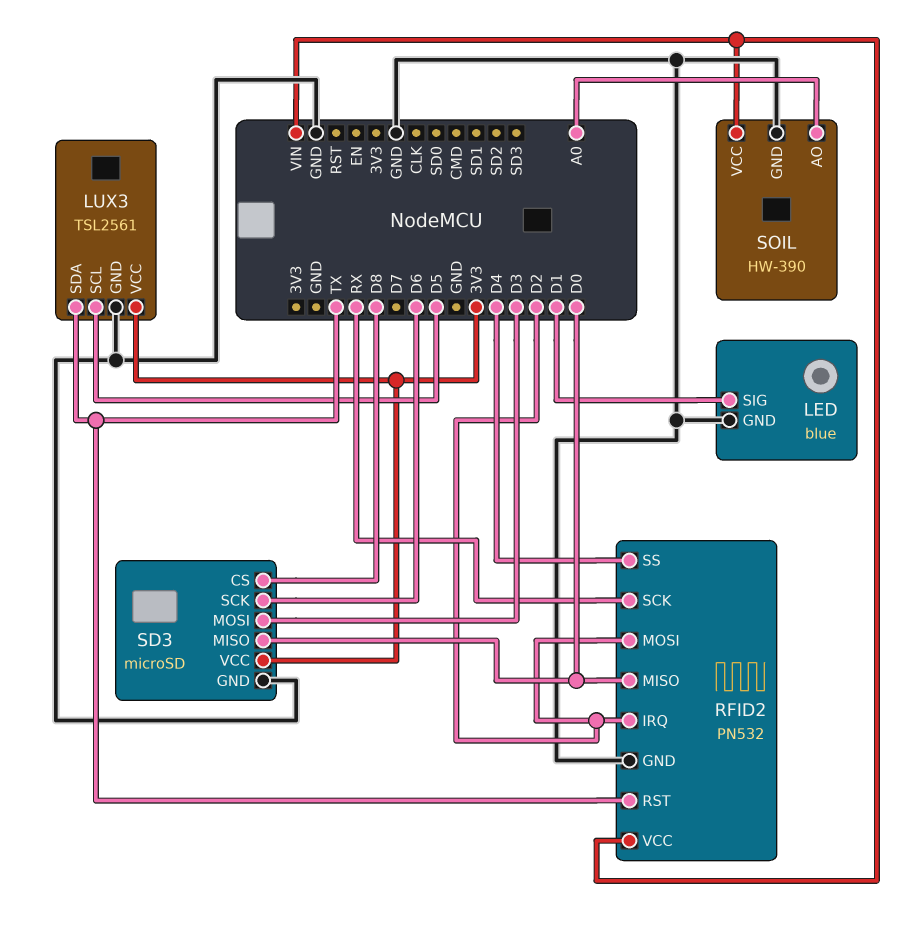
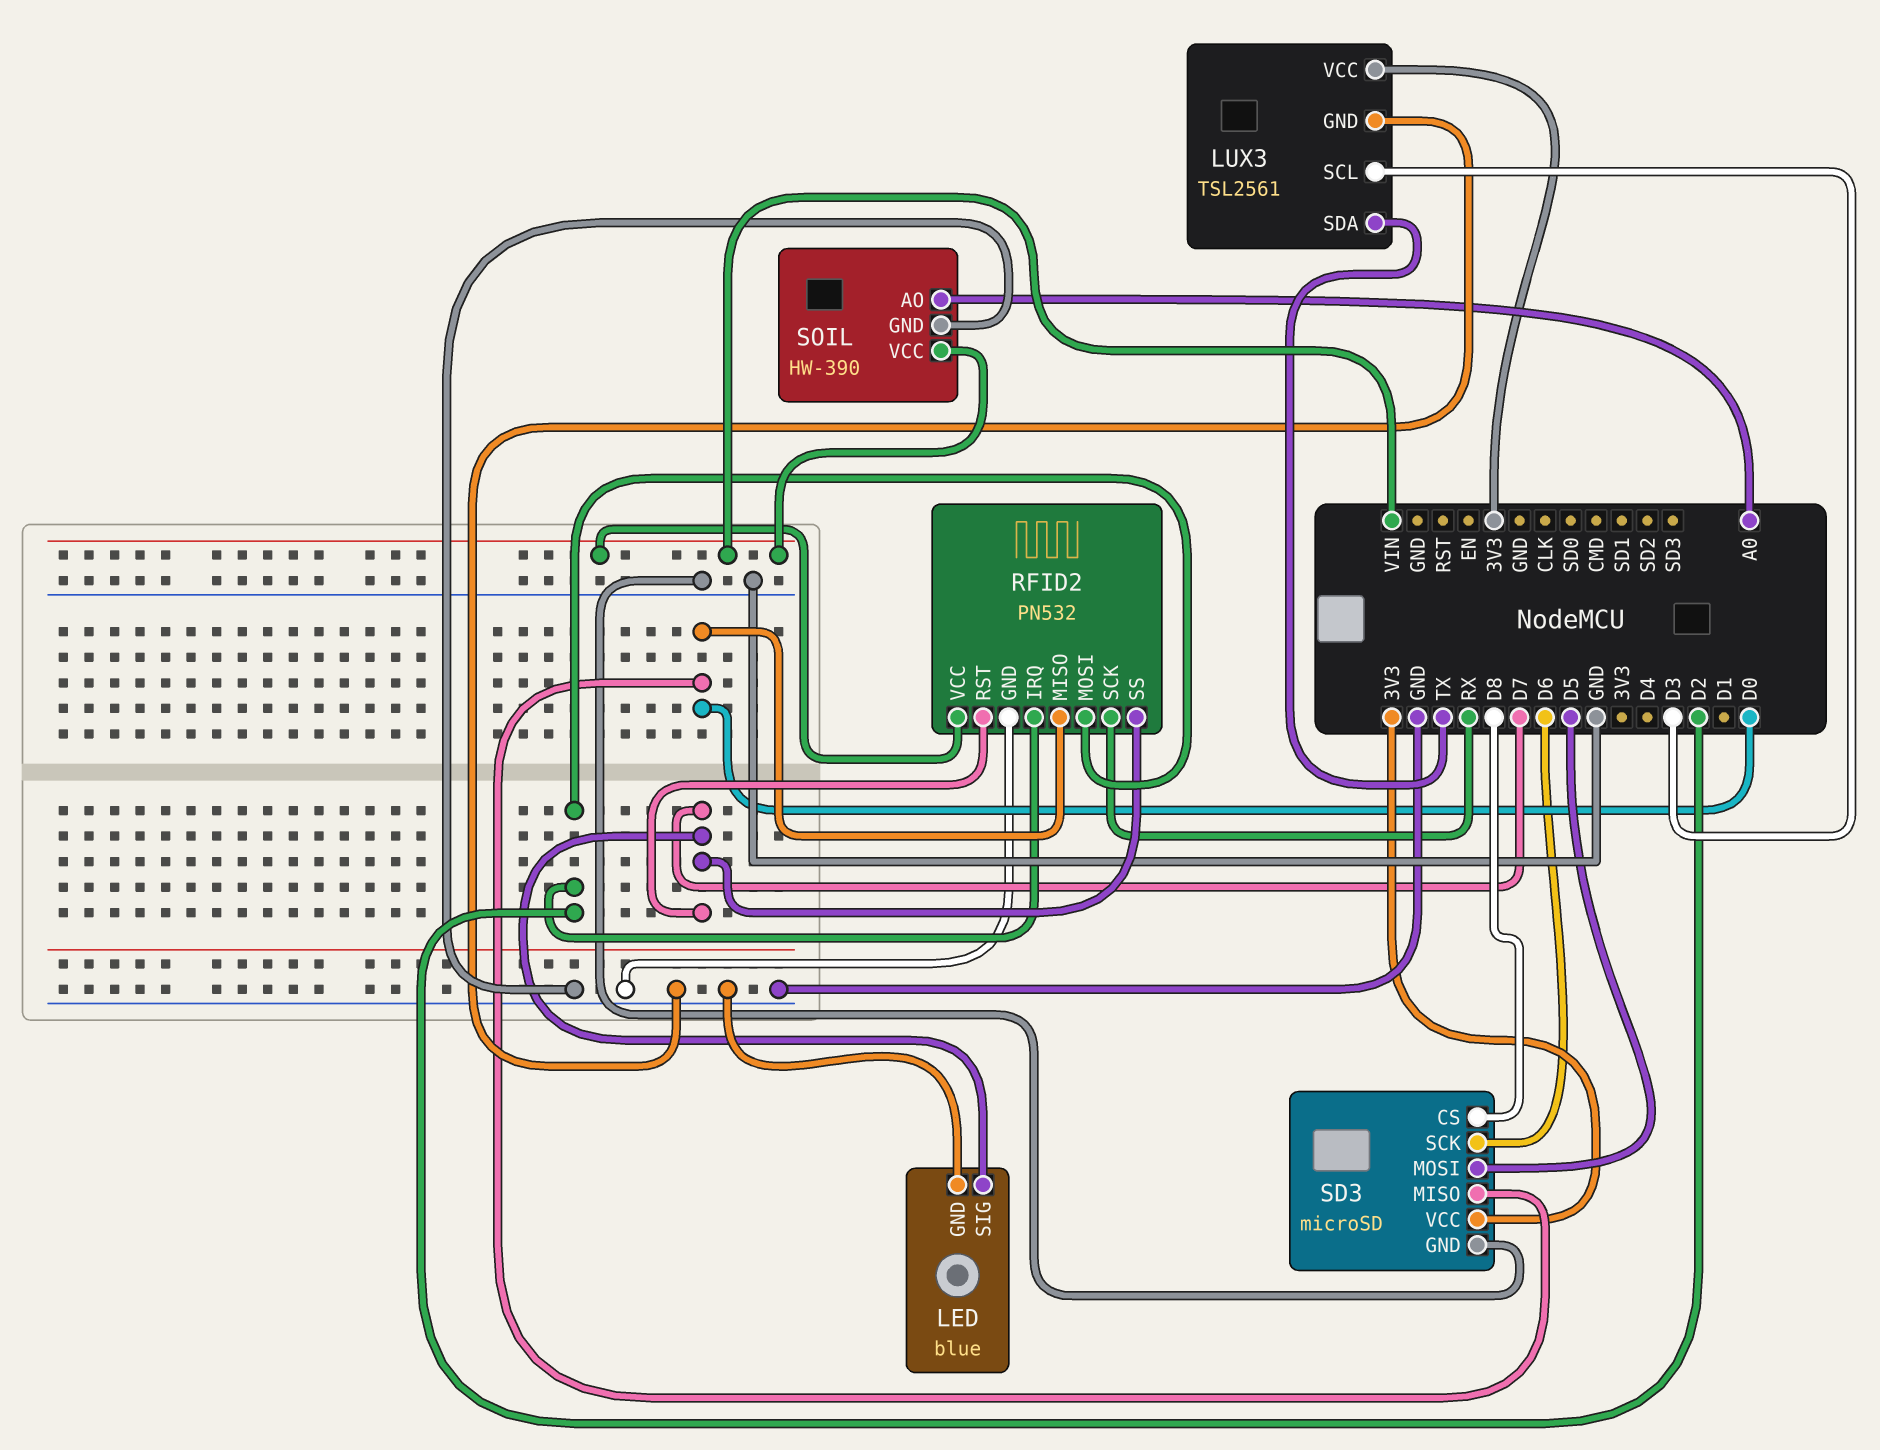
LED pin SIG: D1 -> D7
LUX3 pin SCL: D5 -> D3
RFID2 pin RST: TX -> D7
RFID2 pin SS: D4 -> D7
SD3 pin MOSI: D3 -> D5

